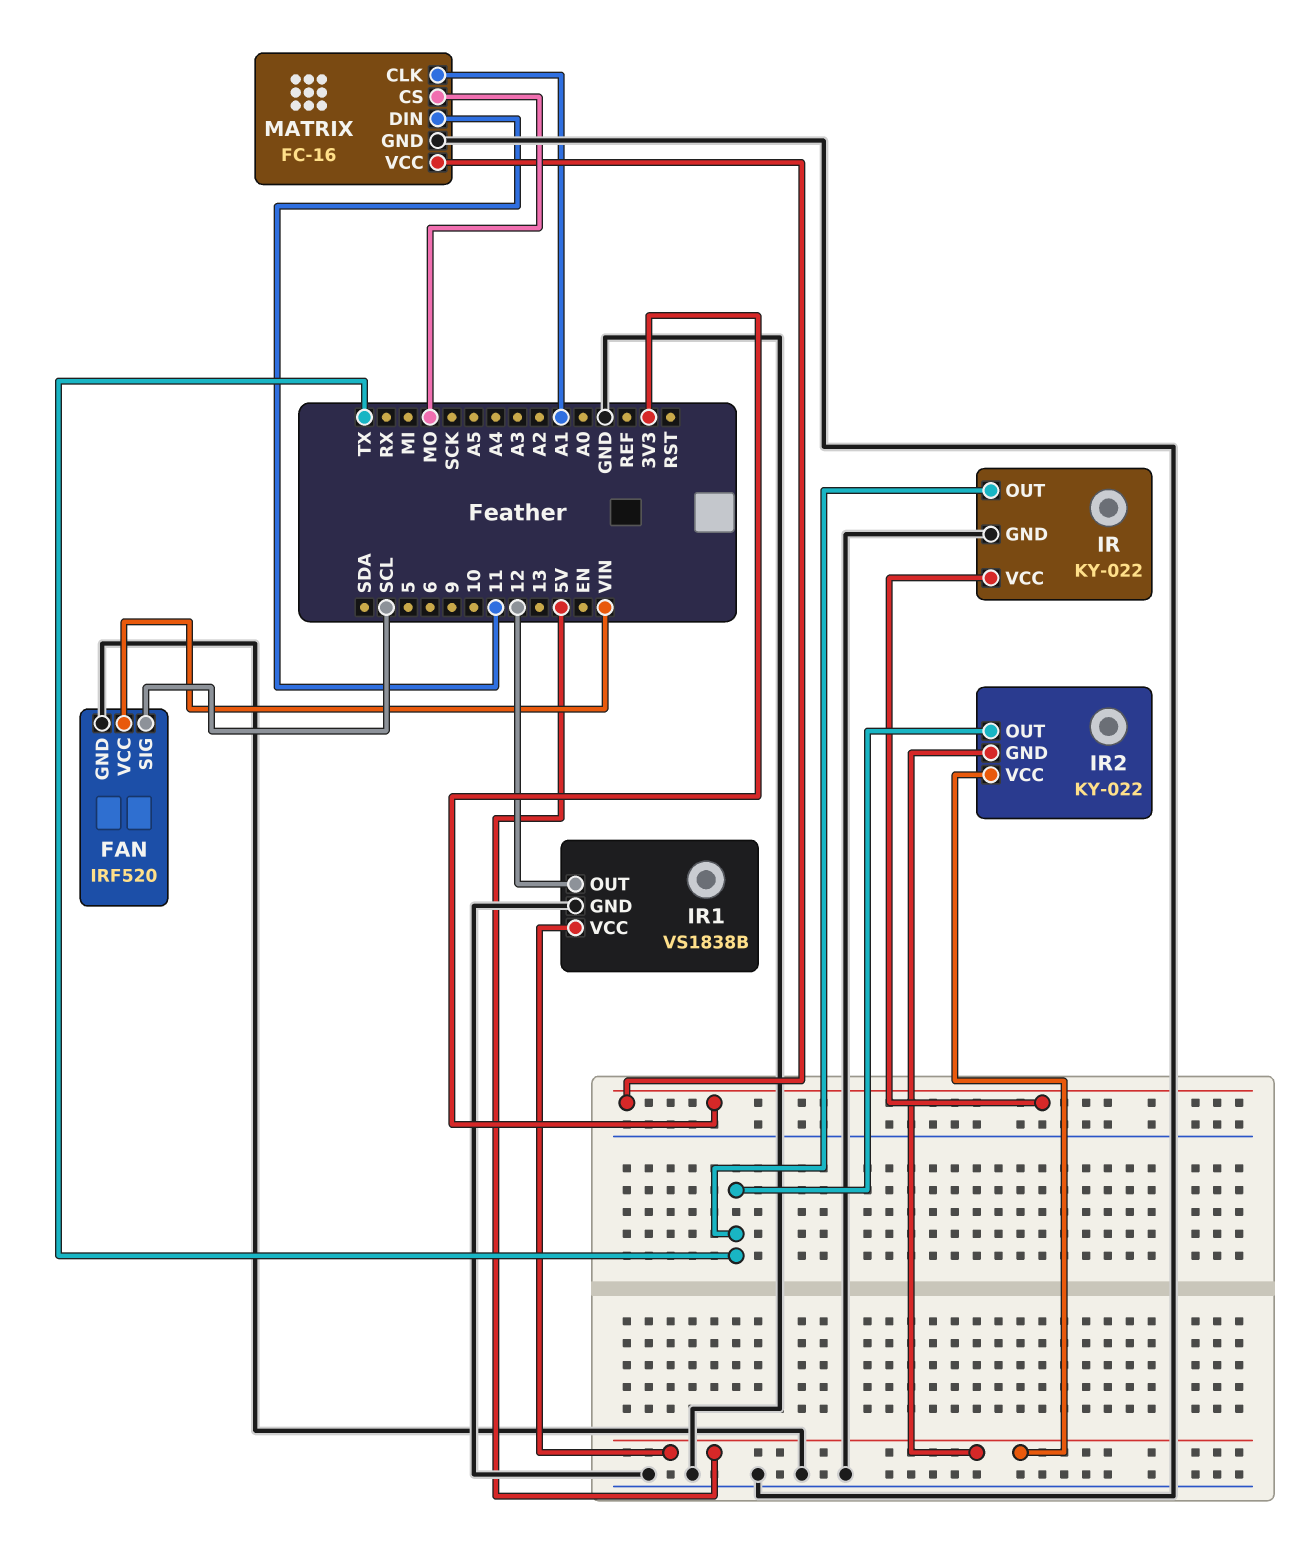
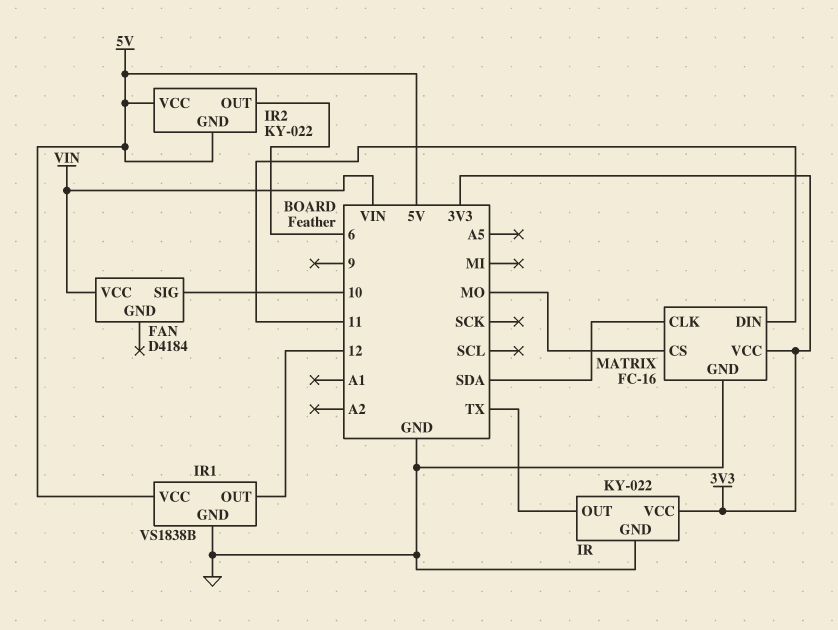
FAN: IRF520 -> D4184
FAN pin GND: GND -> none
FAN pin SIG: SCL -> 10
IR2 pin OUT: TX -> 6
MATRIX pin CLK: A1 -> SDA

